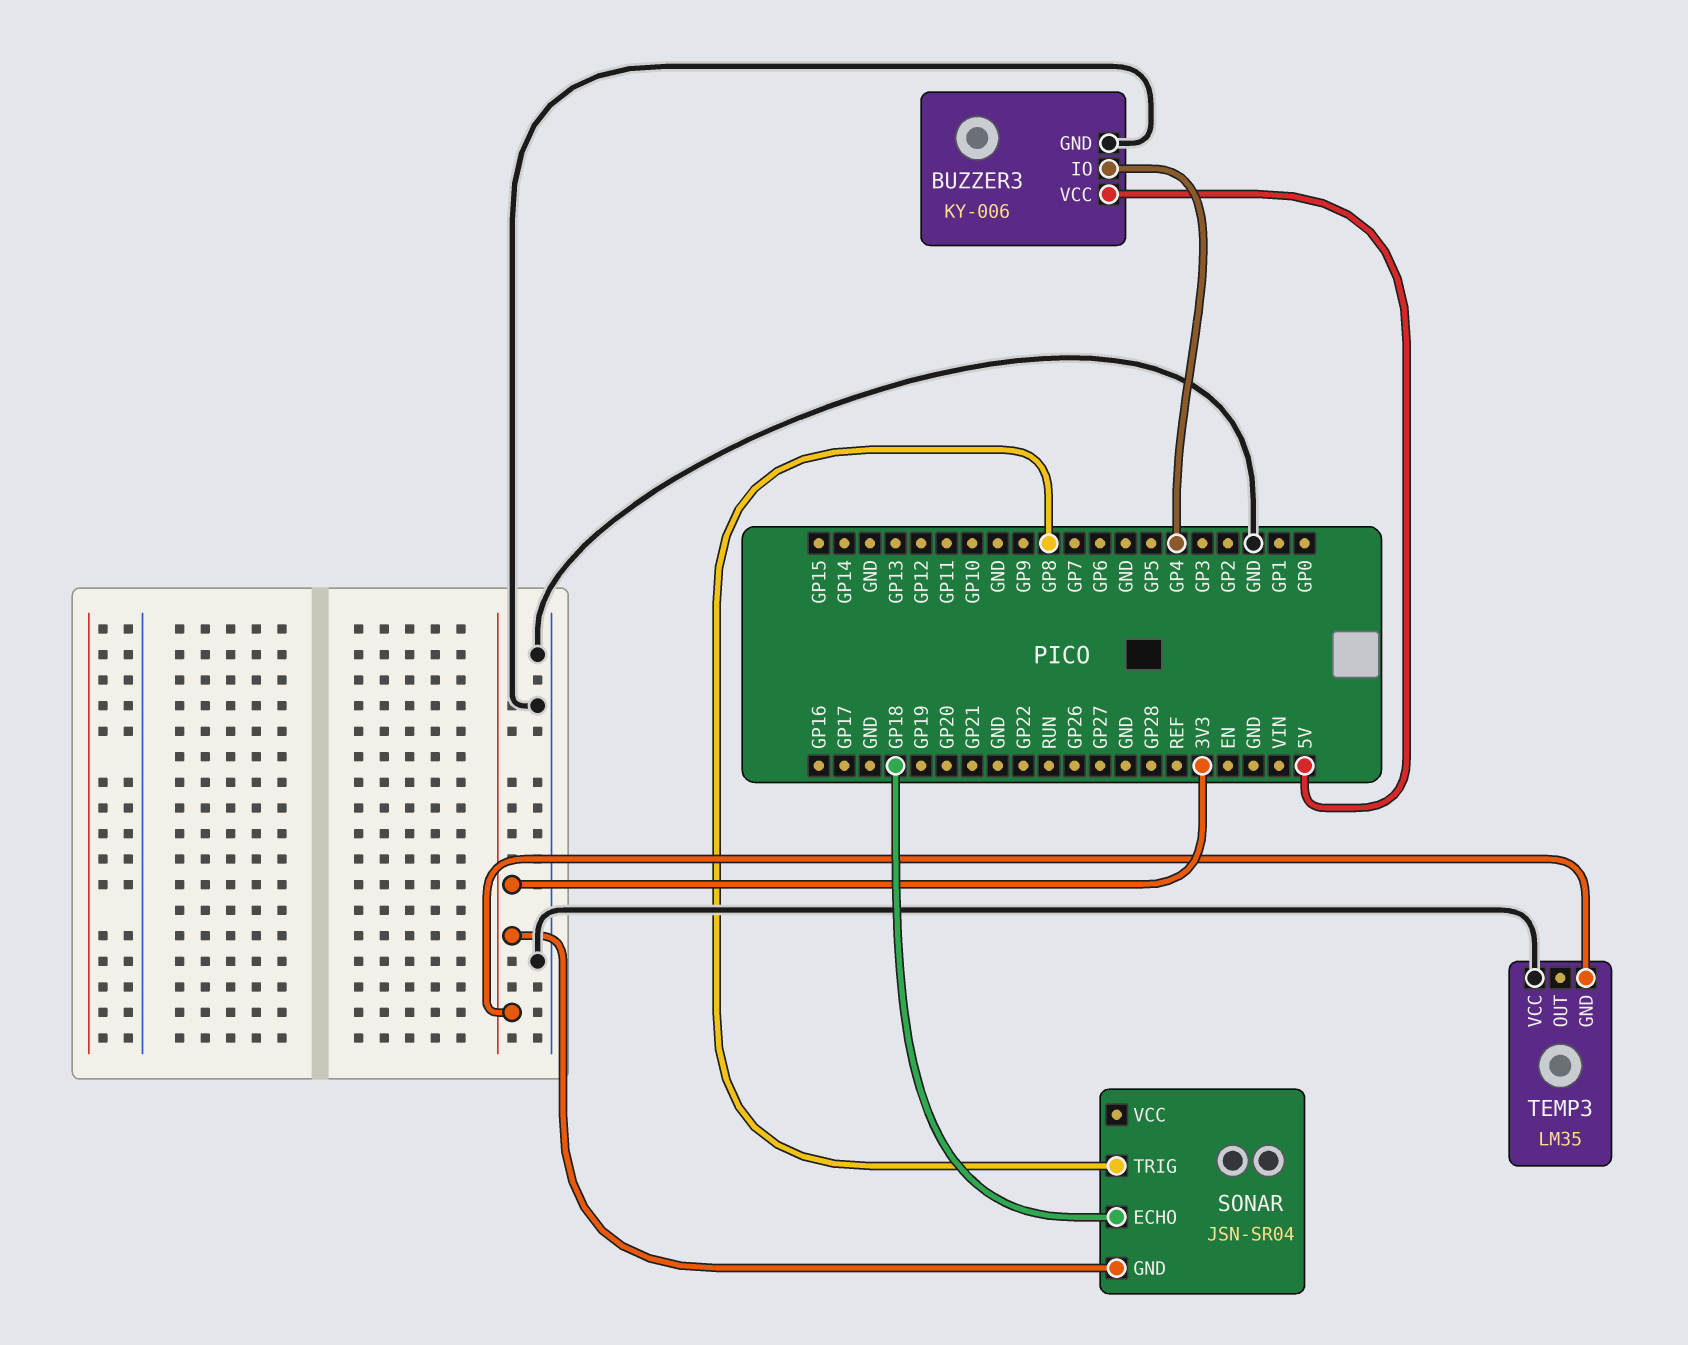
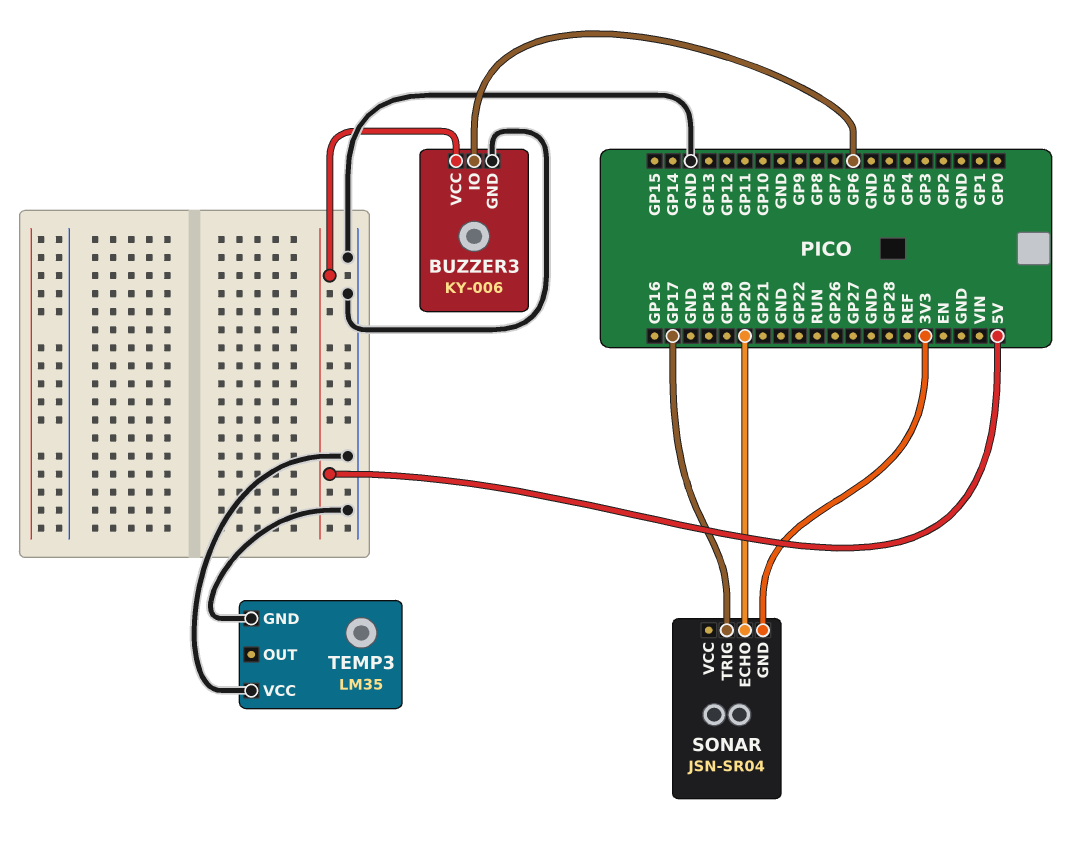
BUZZER3 pin IO: GP4 -> GP6
SONAR pin ECHO: GP18 -> GP20
SONAR pin TRIG: GP8 -> GP17
TEMP3 pin GND: 3V3 -> GND

